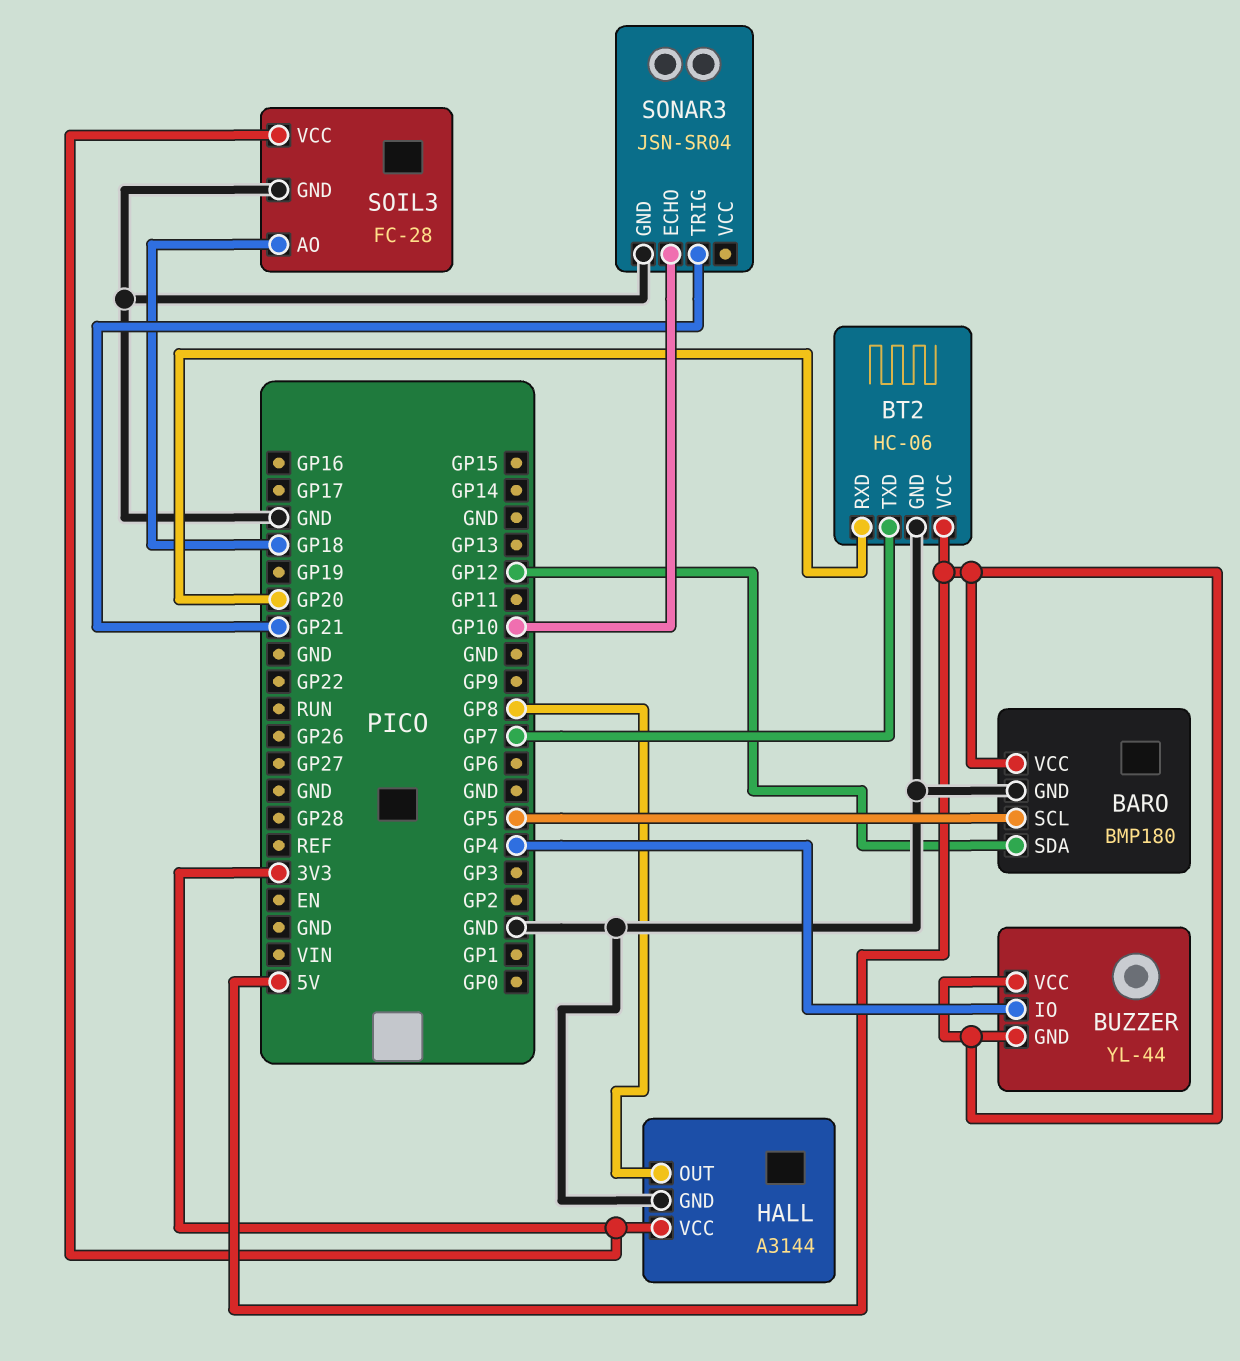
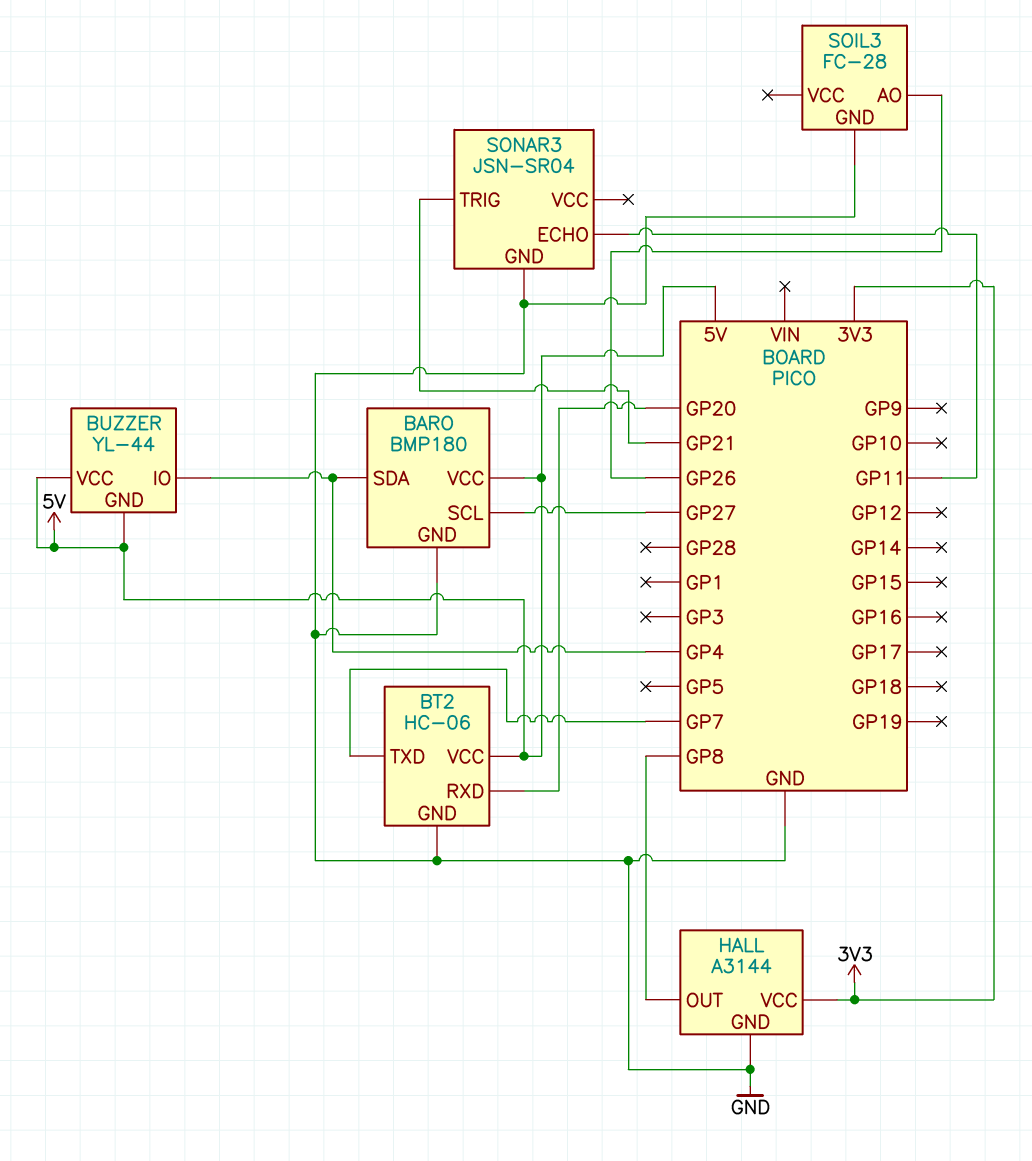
BARO pin SCL: GP5 -> GP27
BARO pin SDA: GP12 -> GP4
SOIL3 pin AO: GP18 -> GP26
SOIL3 pin VCC: 3V3 -> none
SONAR3 pin ECHO: GP10 -> GP11

